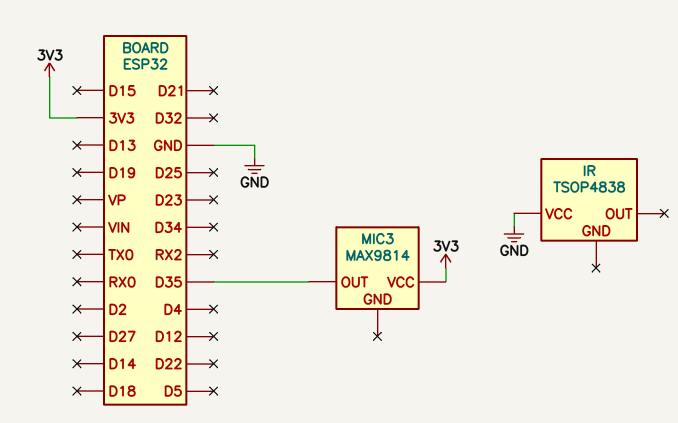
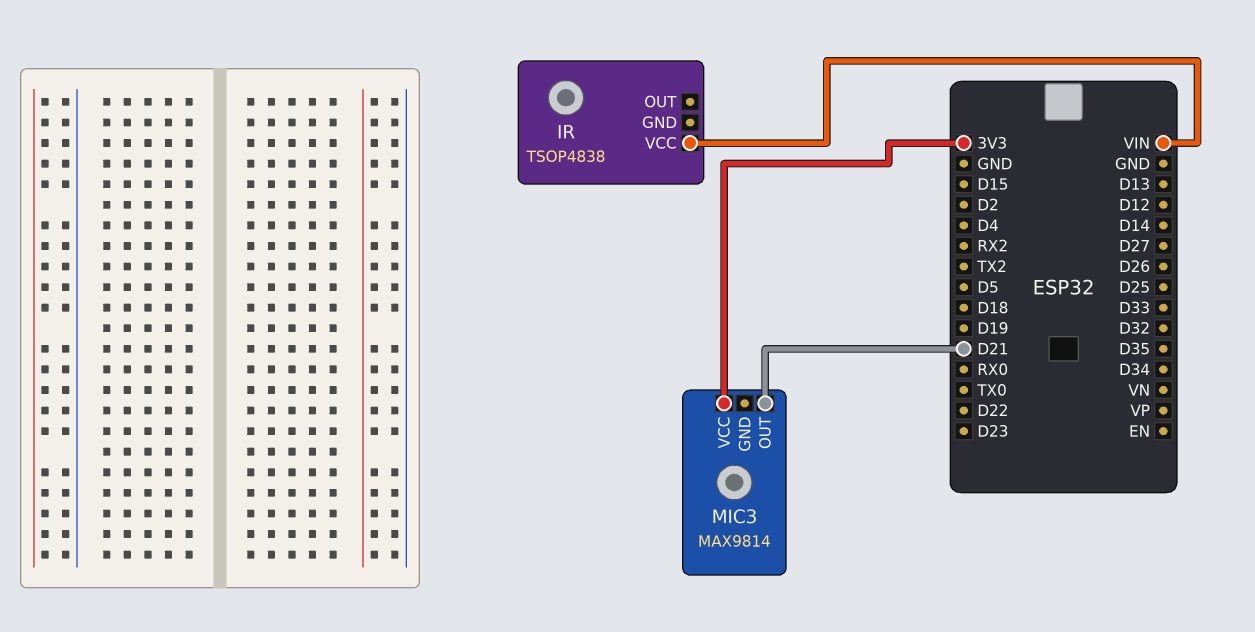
IR pin VCC: GND -> VIN
MIC3 pin OUT: D35 -> D21

